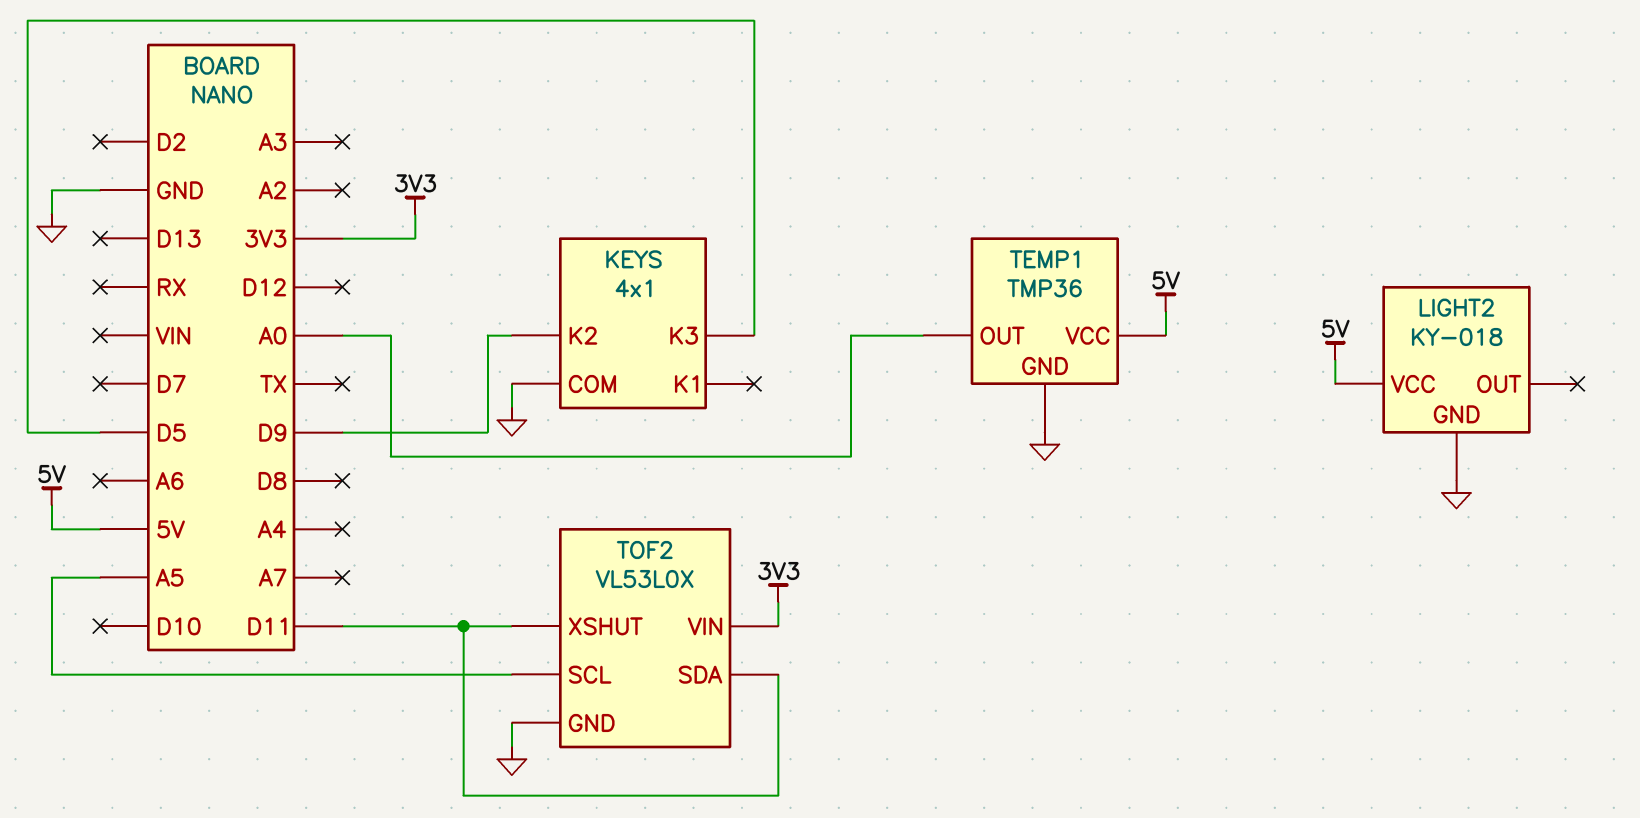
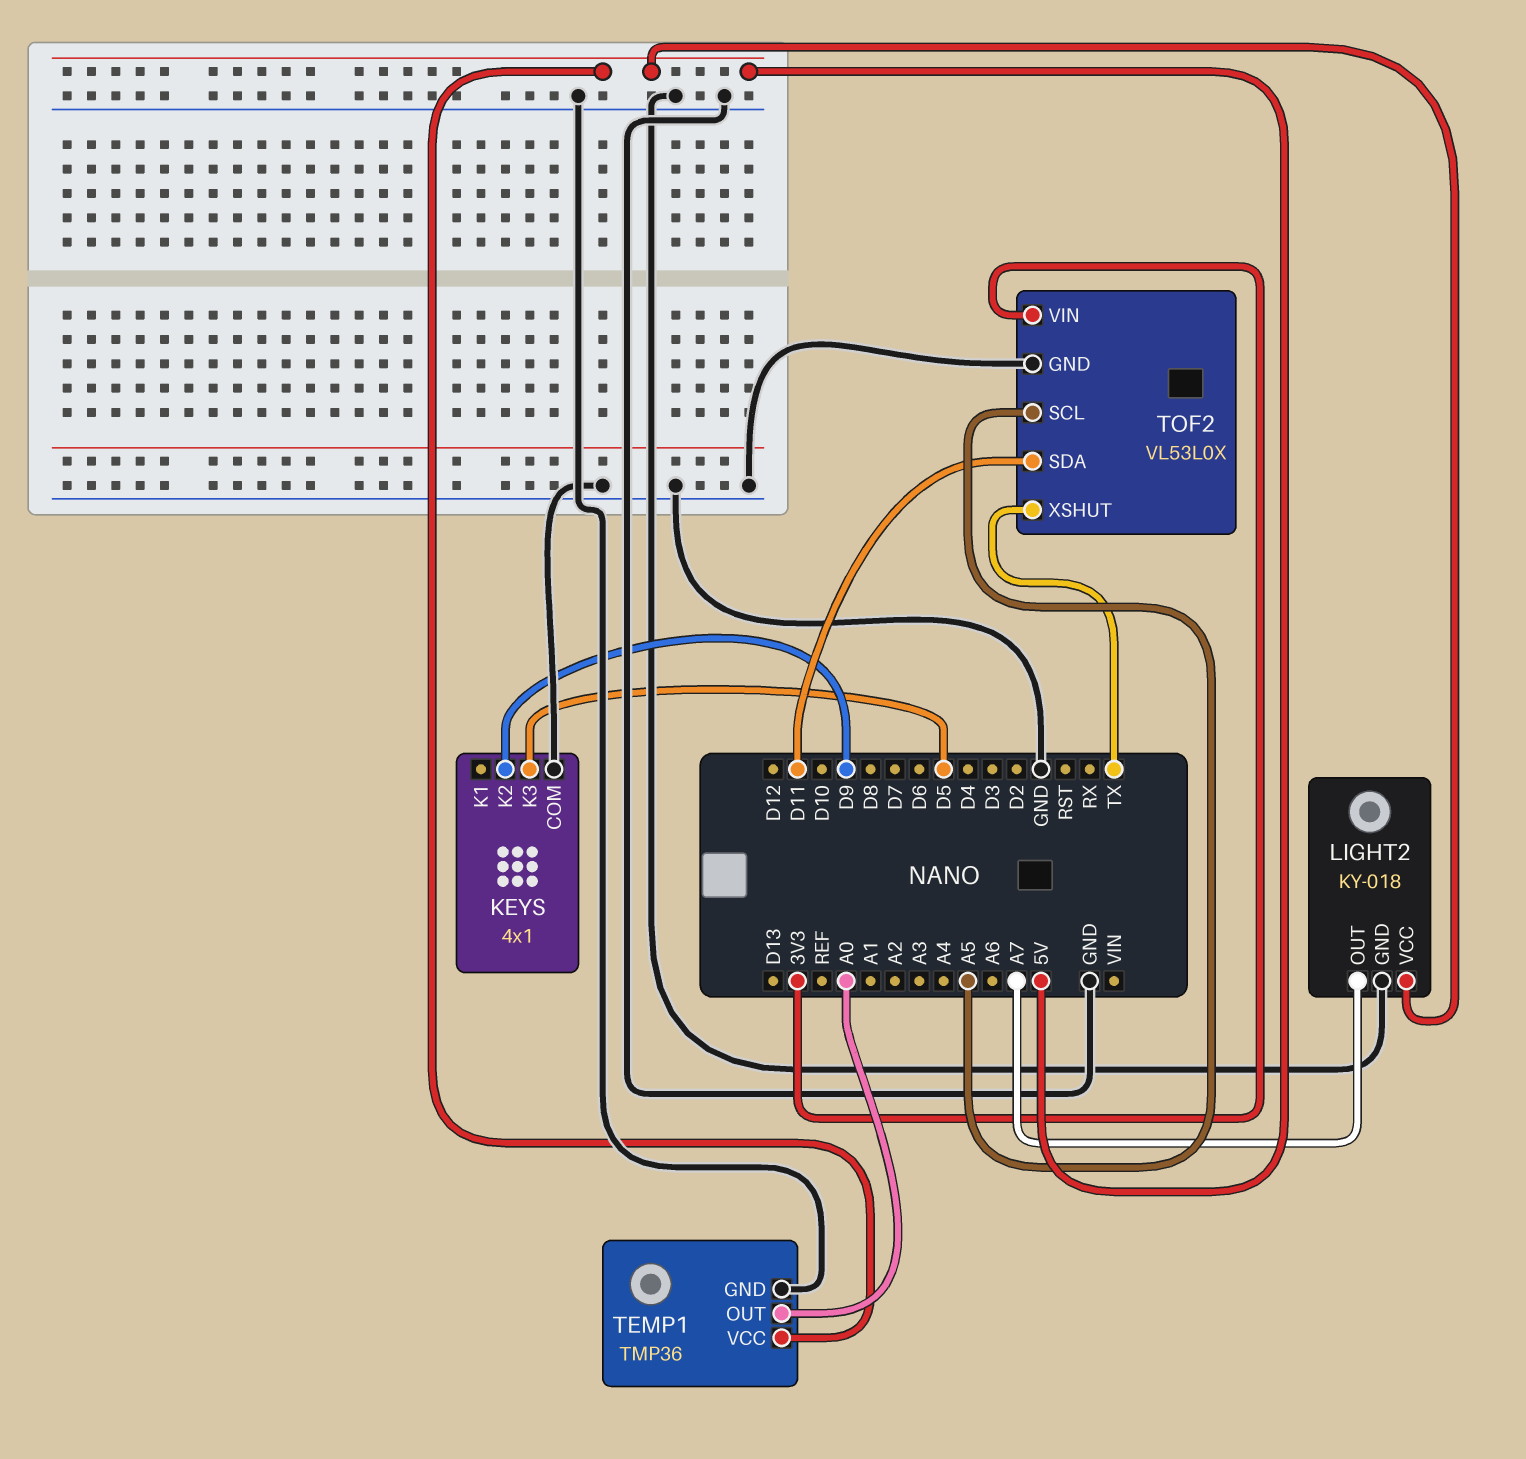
LIGHT2 pin OUT: none -> A7
TOF2 pin XSHUT: D11 -> TX

